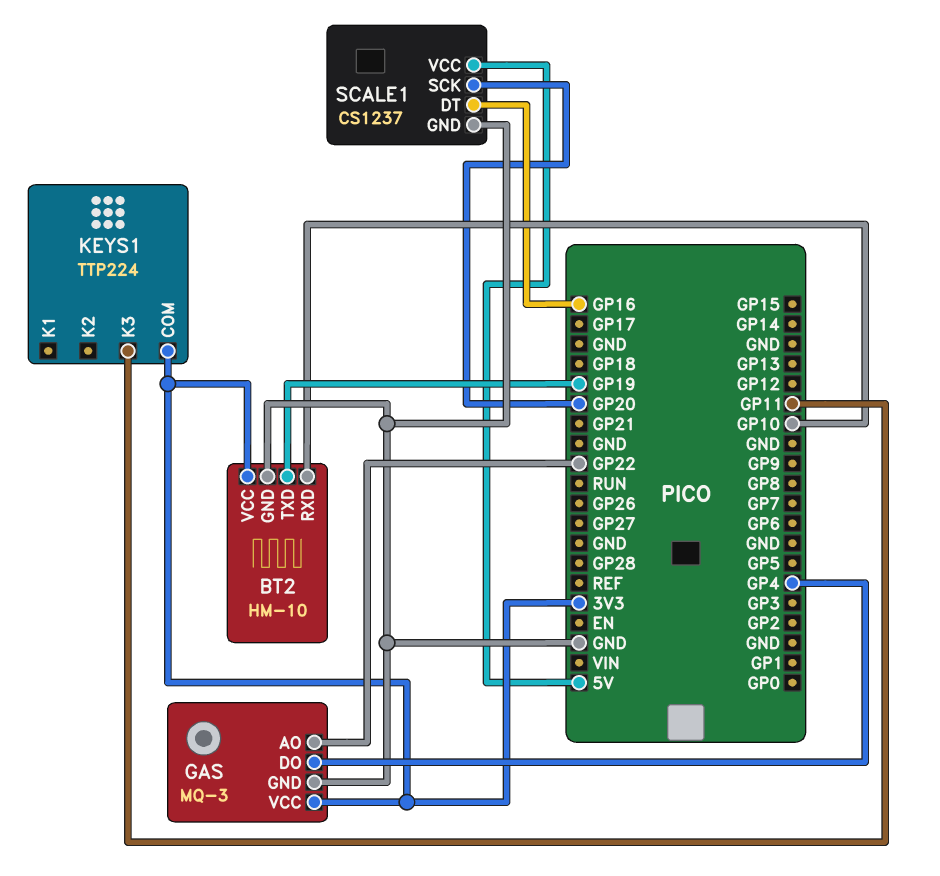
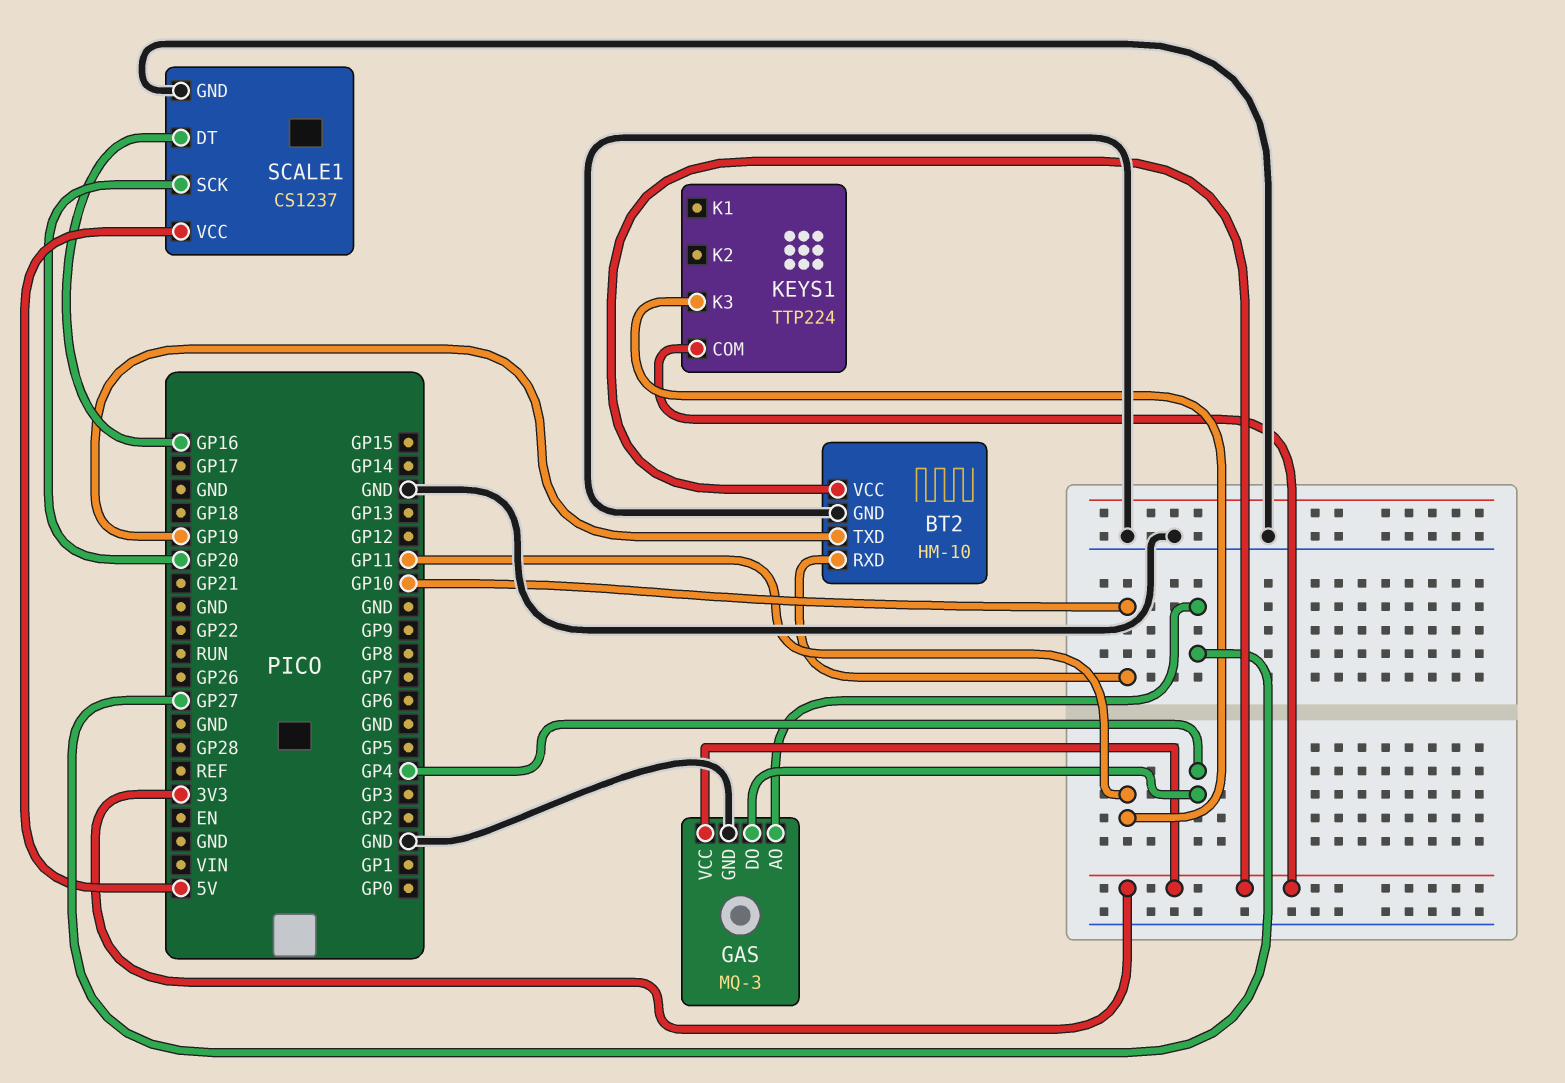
GAS pin AO: GP22 -> GP27

